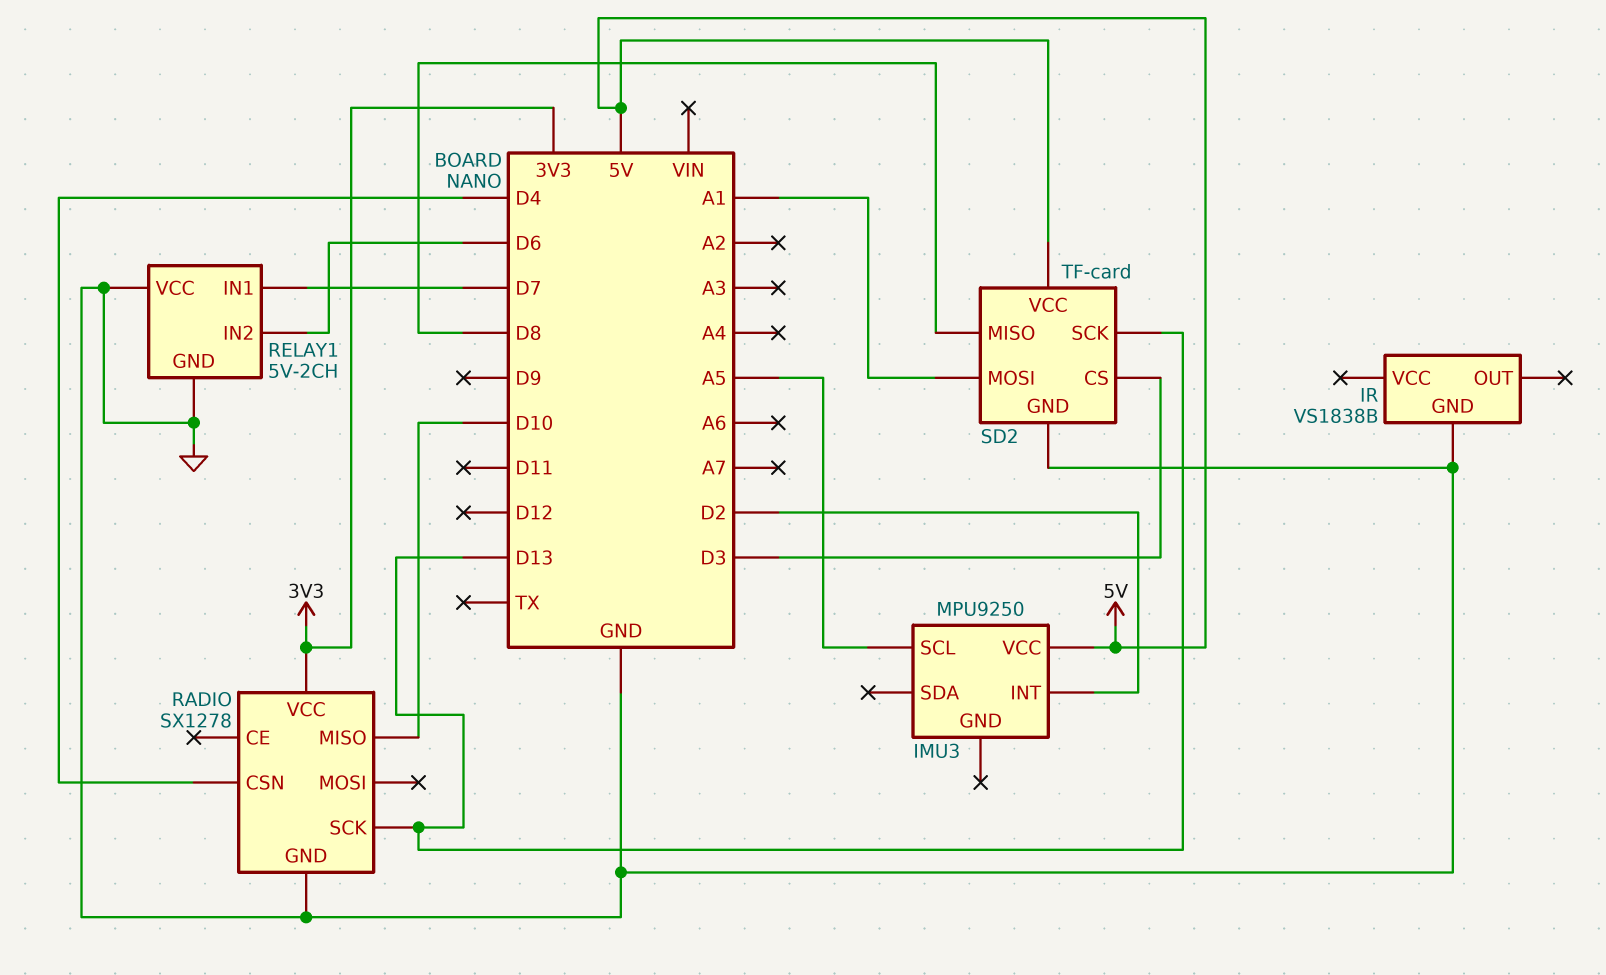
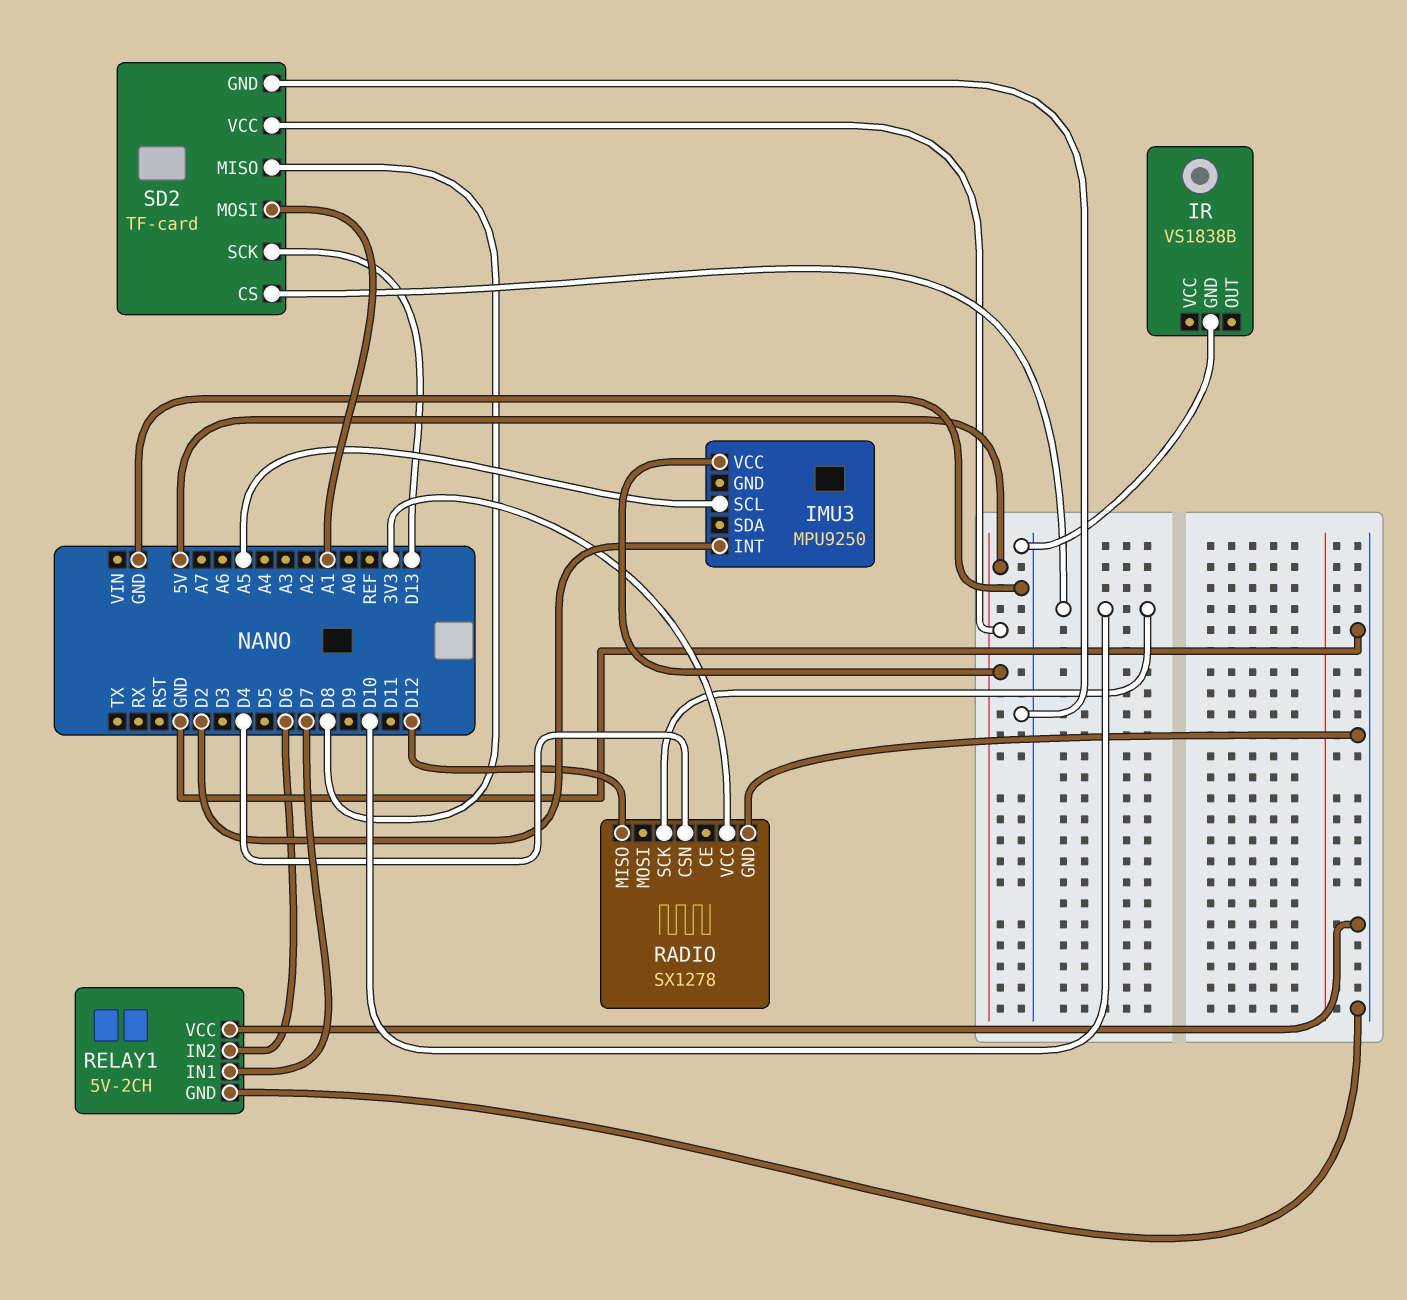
RADIO pin MISO: D10 -> D12
RADIO pin SCK: D13 -> D10
SD2 pin CS: D3 -> D10

